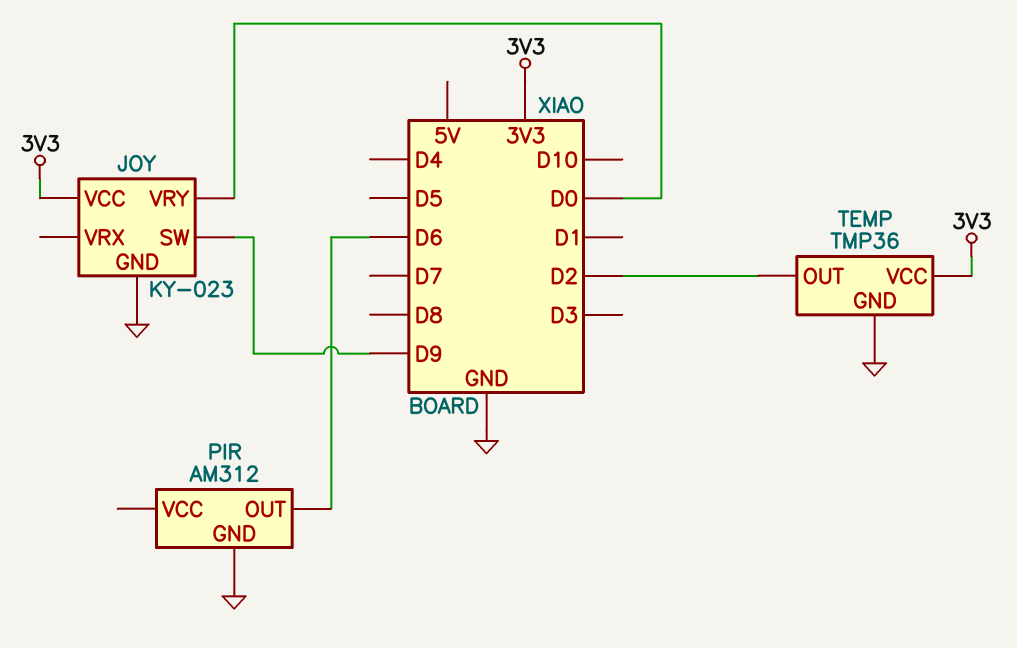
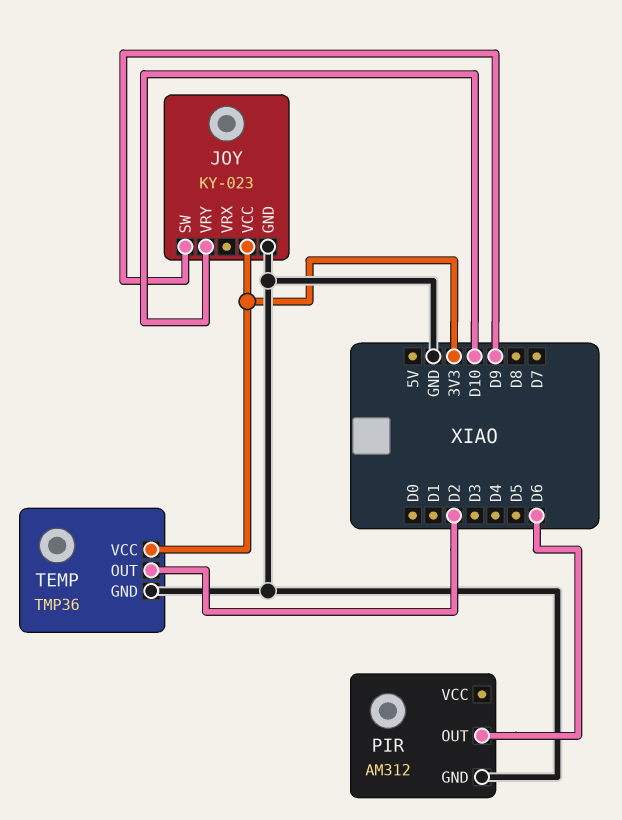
JOY pin VRY: D0 -> D10

